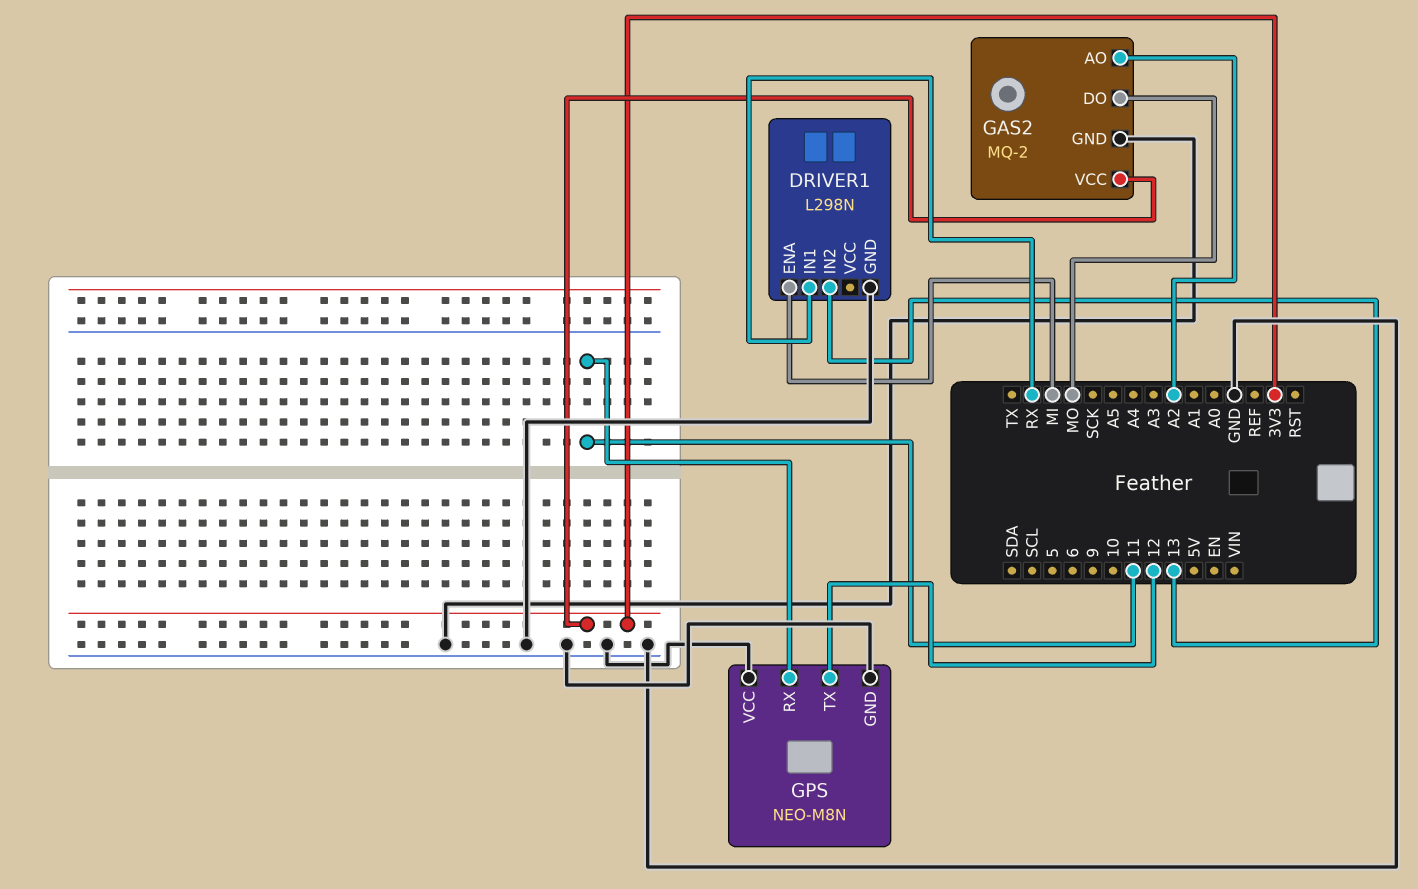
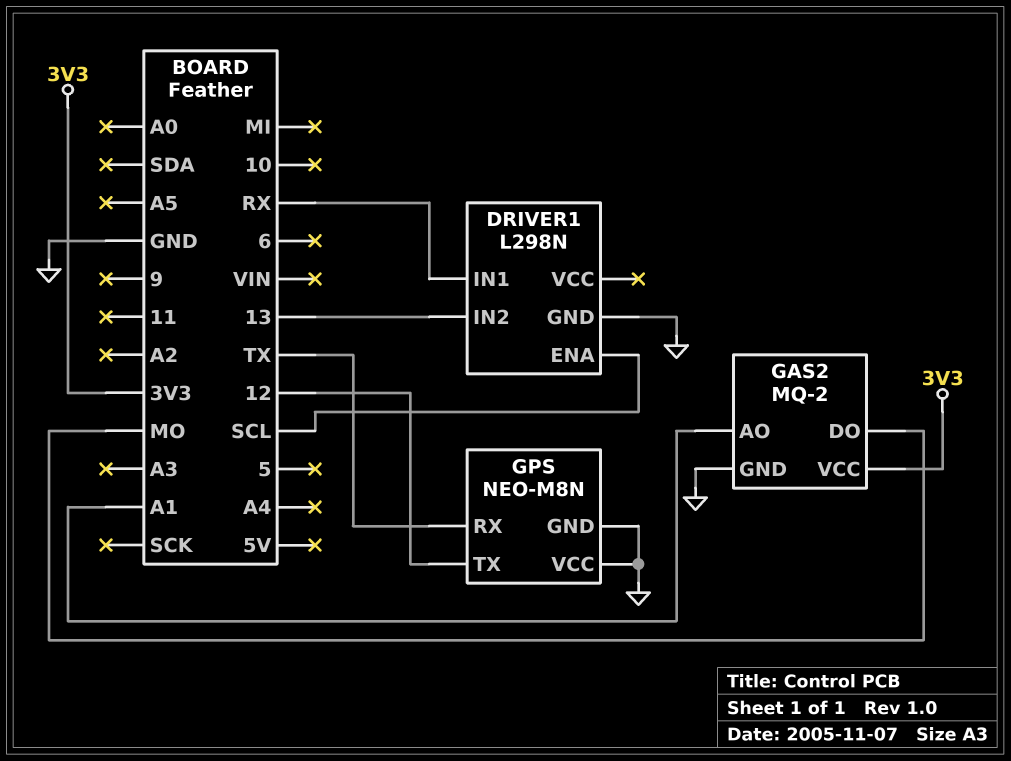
DRIVER1 pin ENA: MI -> SCL
GAS2 pin AO: A2 -> A1
GPS pin RX: 11 -> TX

